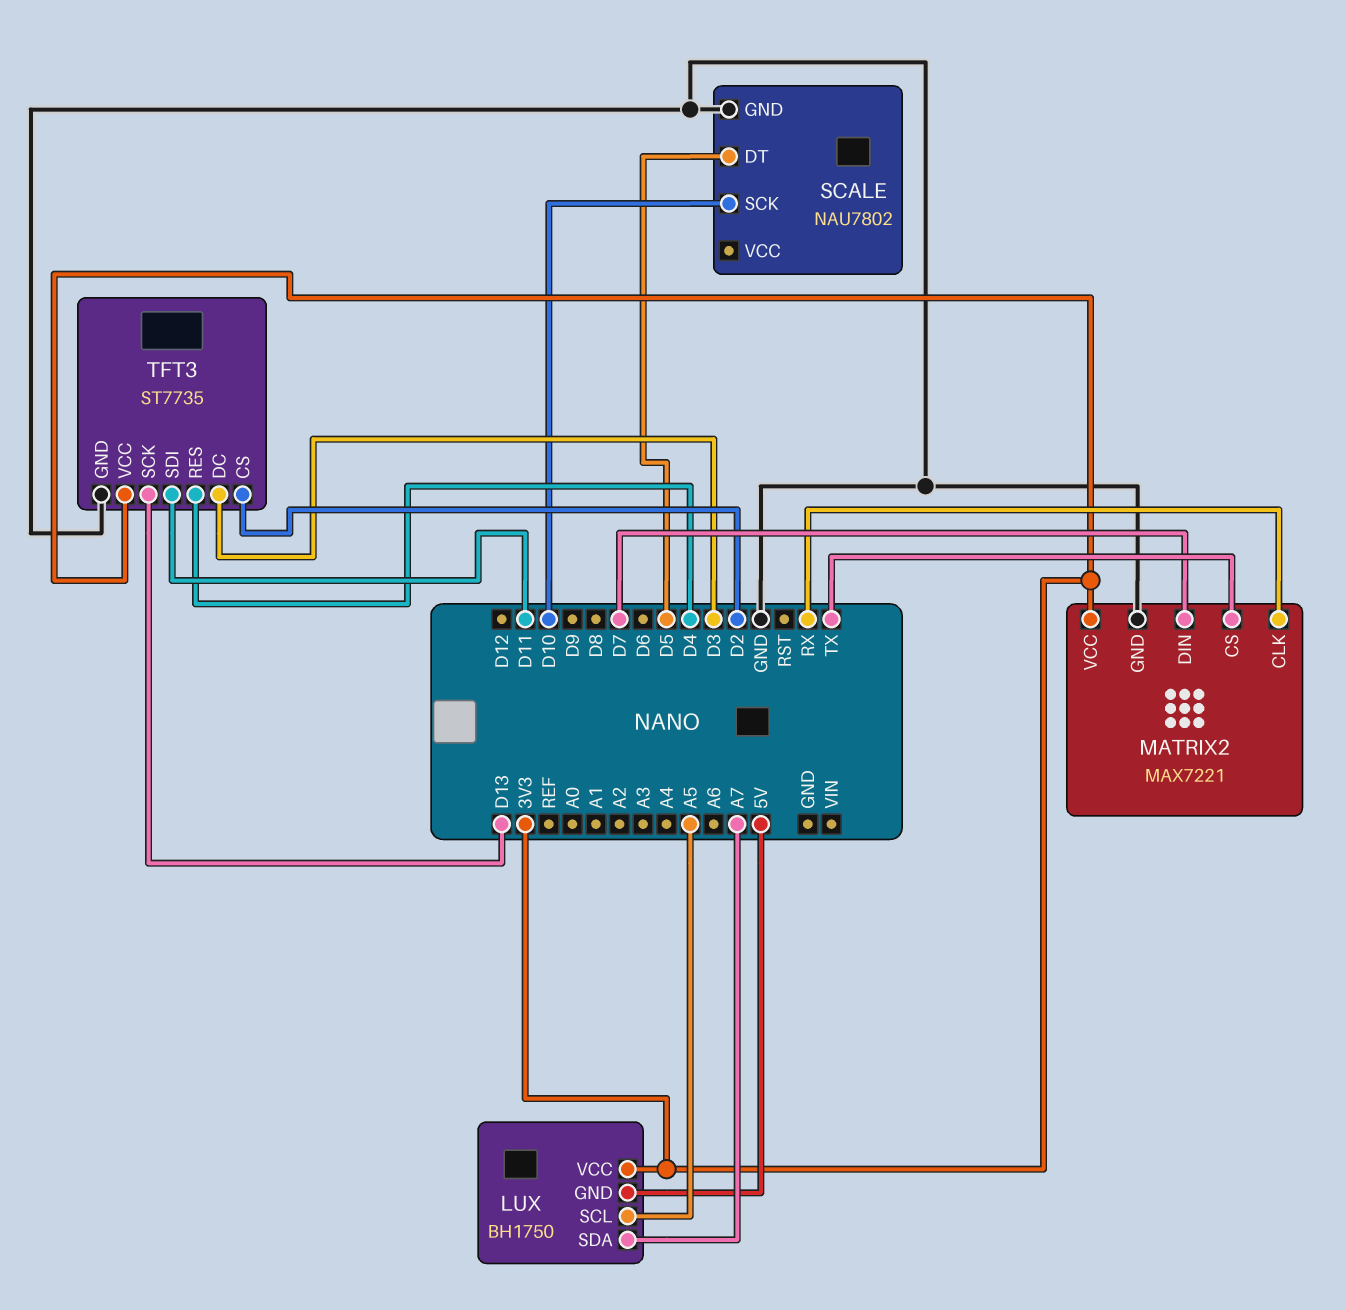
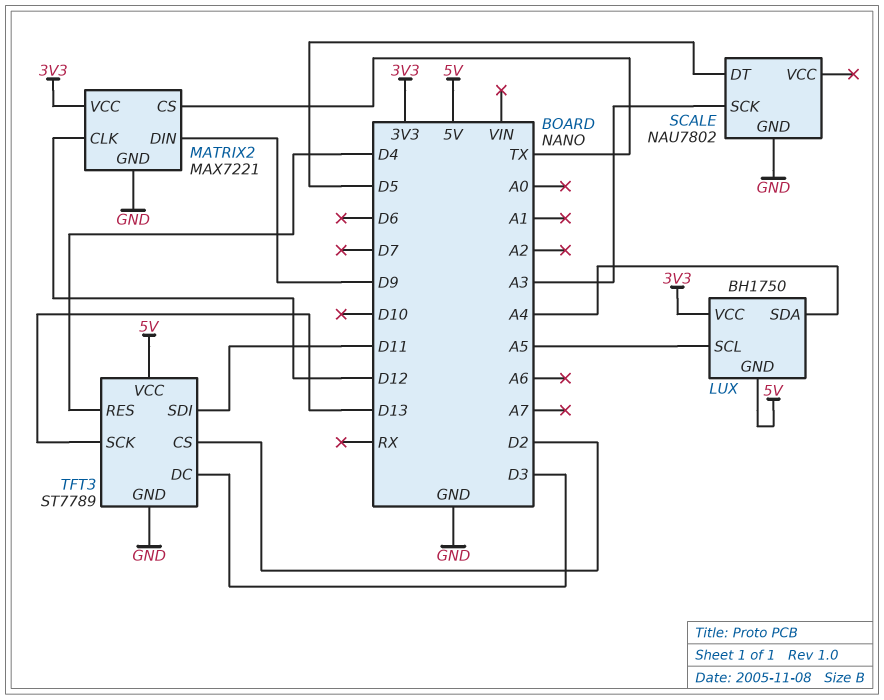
LUX pin SDA: A7 -> A4
MATRIX2 pin CLK: RX -> D12
MATRIX2 pin DIN: D7 -> D9
SCALE pin SCK: D10 -> A3
TFT3: ST7735 -> ST7789
TFT3 pin VCC: 3V3 -> 5V

